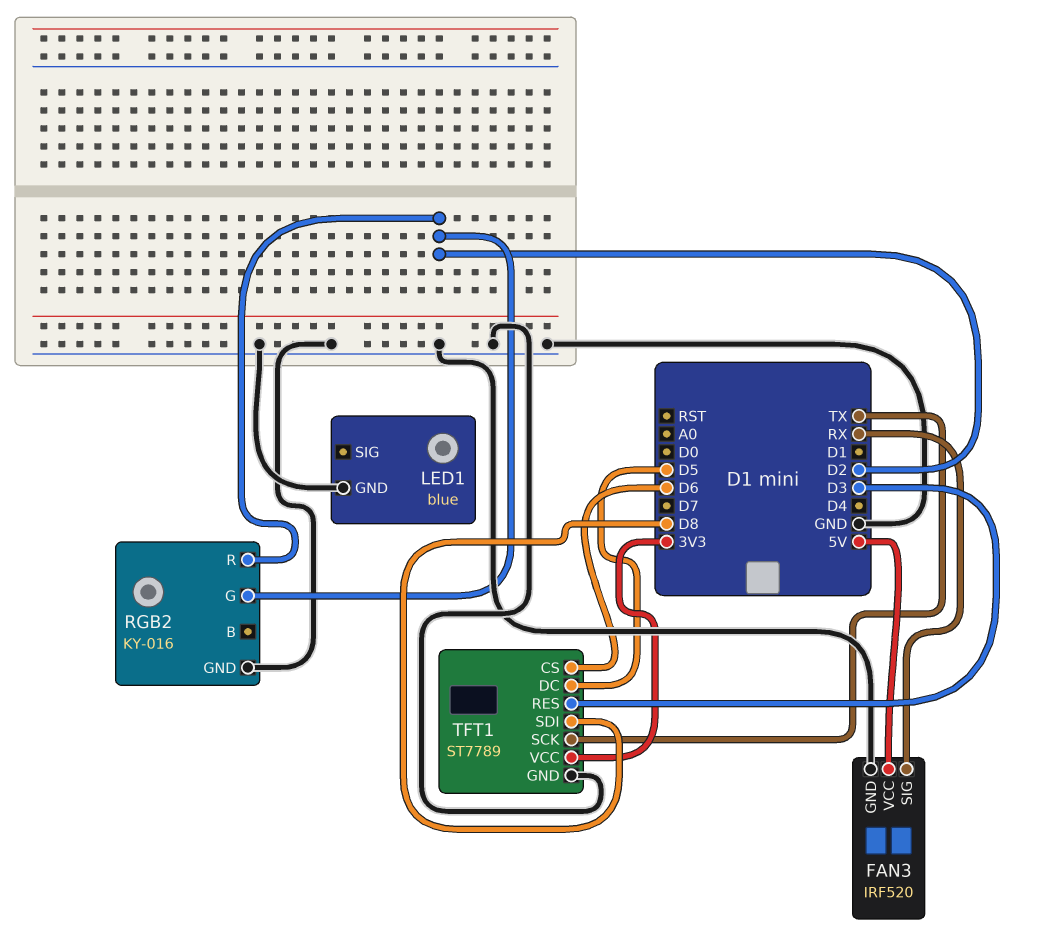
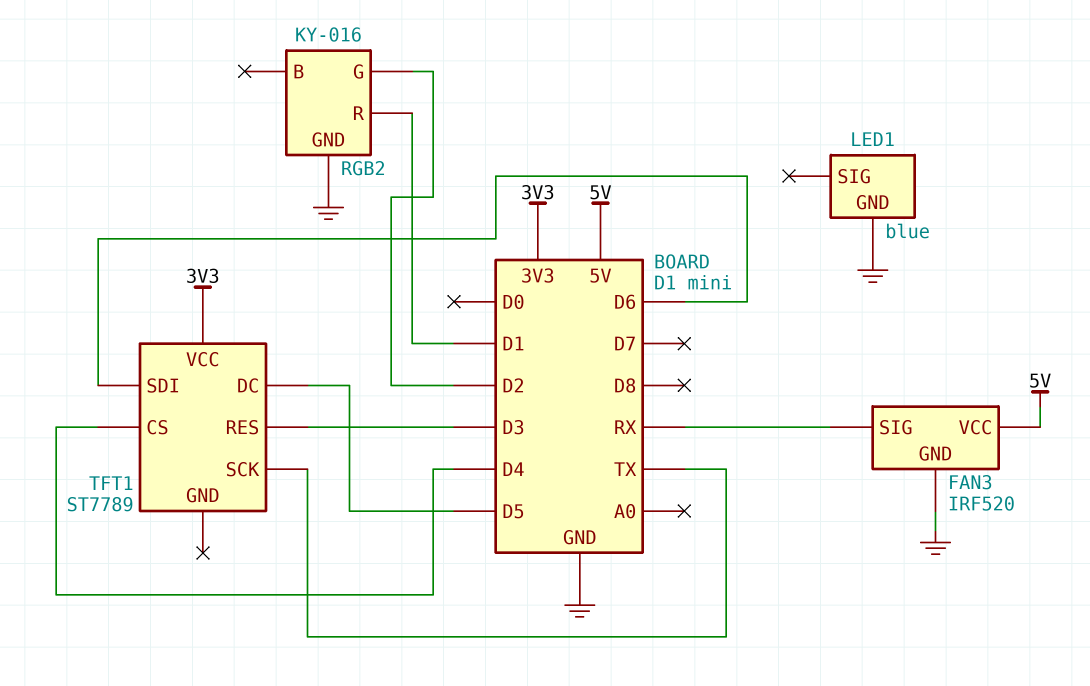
RGB2 pin R: D2 -> D1
TFT1 pin CS: D6 -> D4
TFT1 pin GND: GND -> none
TFT1 pin SDI: D8 -> D6

